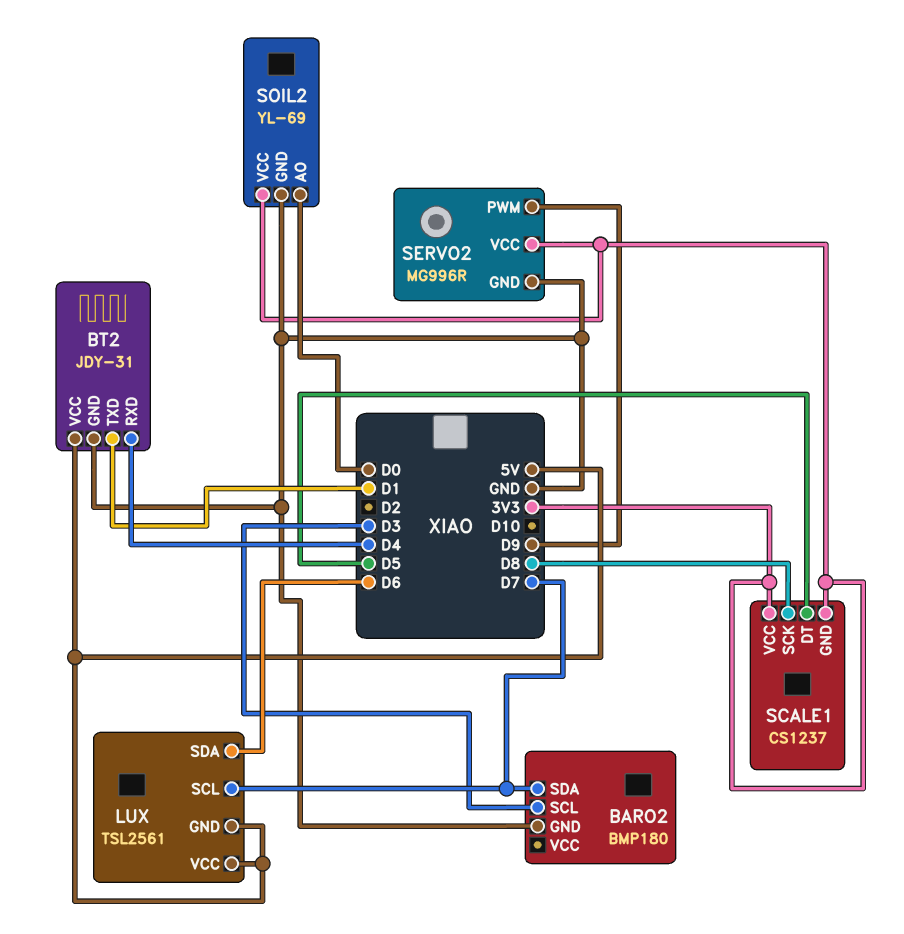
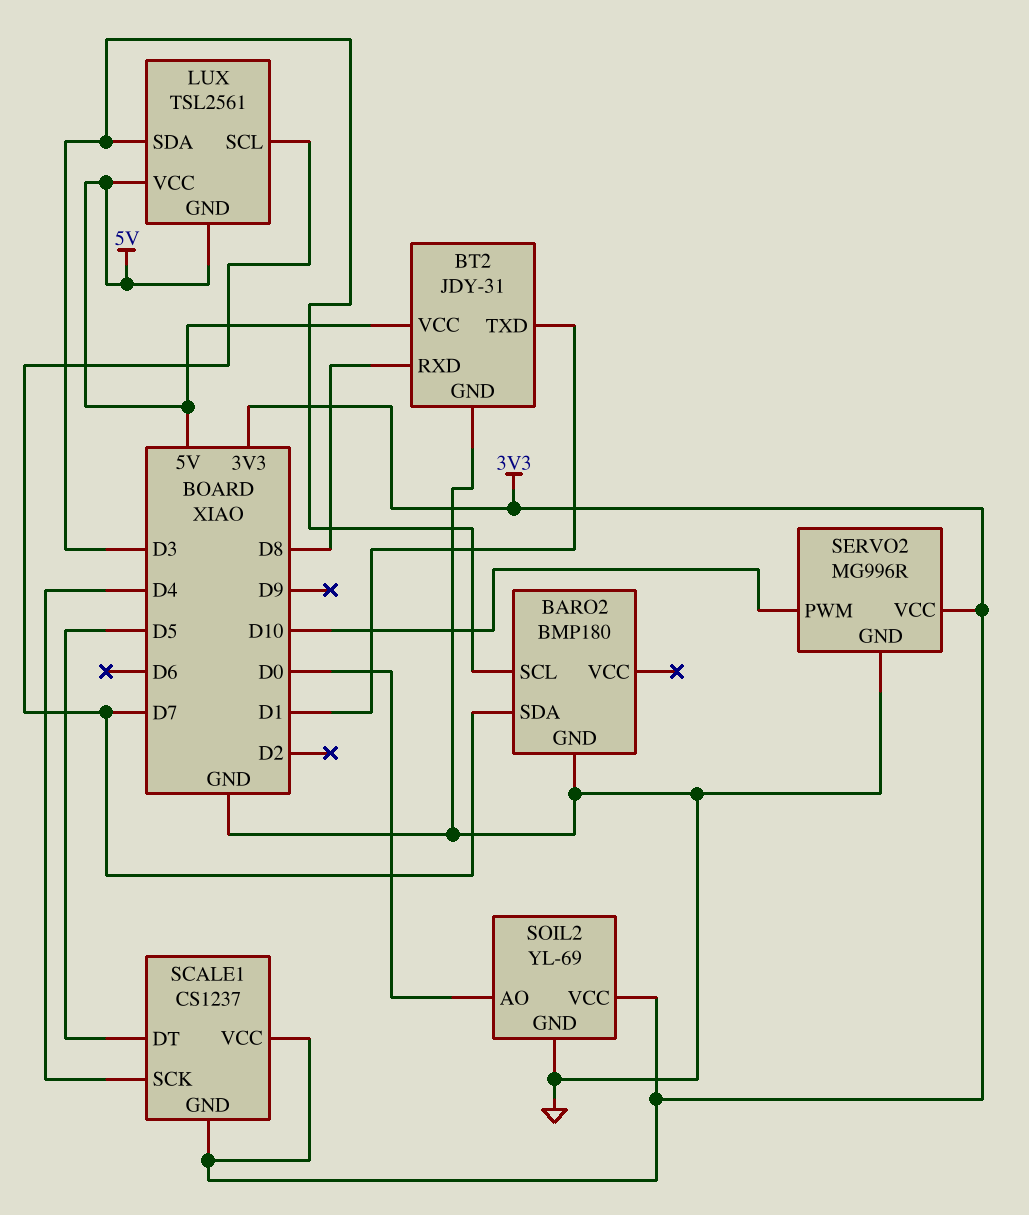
BT2 pin RXD: D4 -> D8
LUX pin SDA: D6 -> D3
SCALE1 pin SCK: D8 -> D4
SERVO2 pin PWM: D9 -> D10

